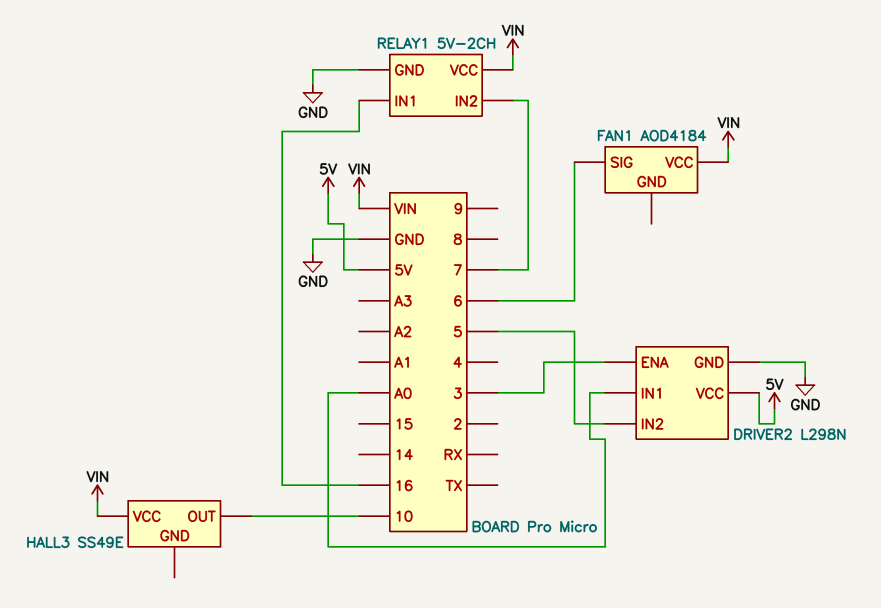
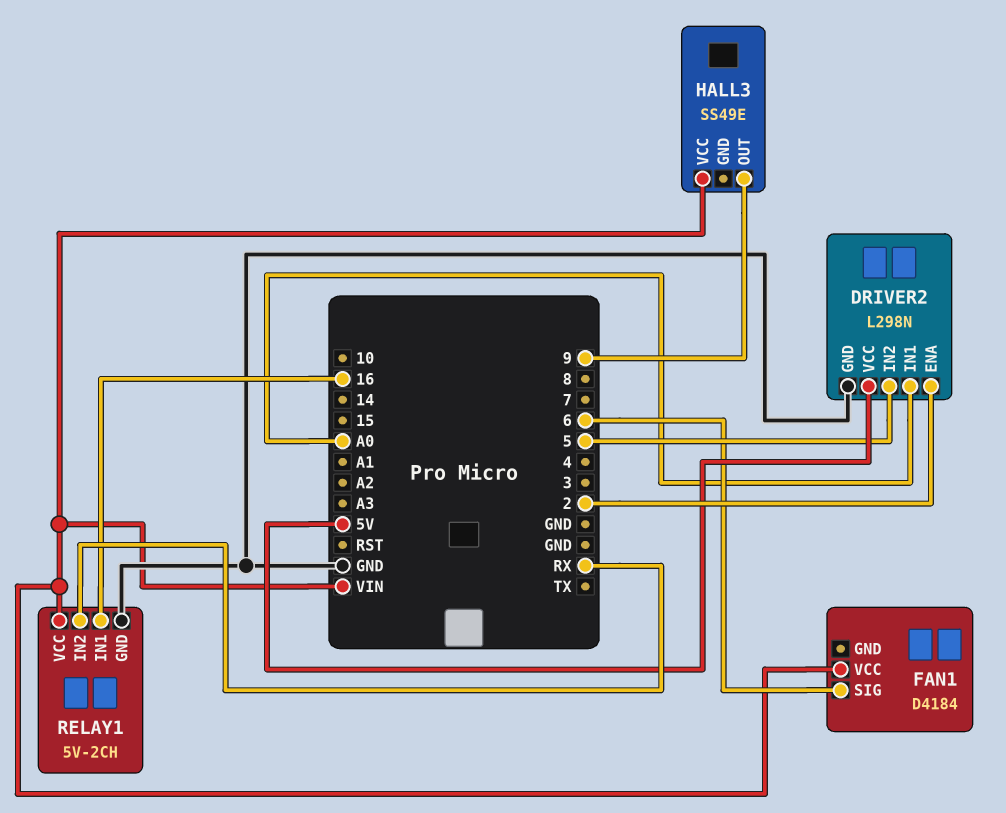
DRIVER2 pin ENA: 3 -> 2
FAN1: AOD4184 -> D4184
HALL3 pin OUT: 10 -> 9
RELAY1 pin IN2: 7 -> RX

